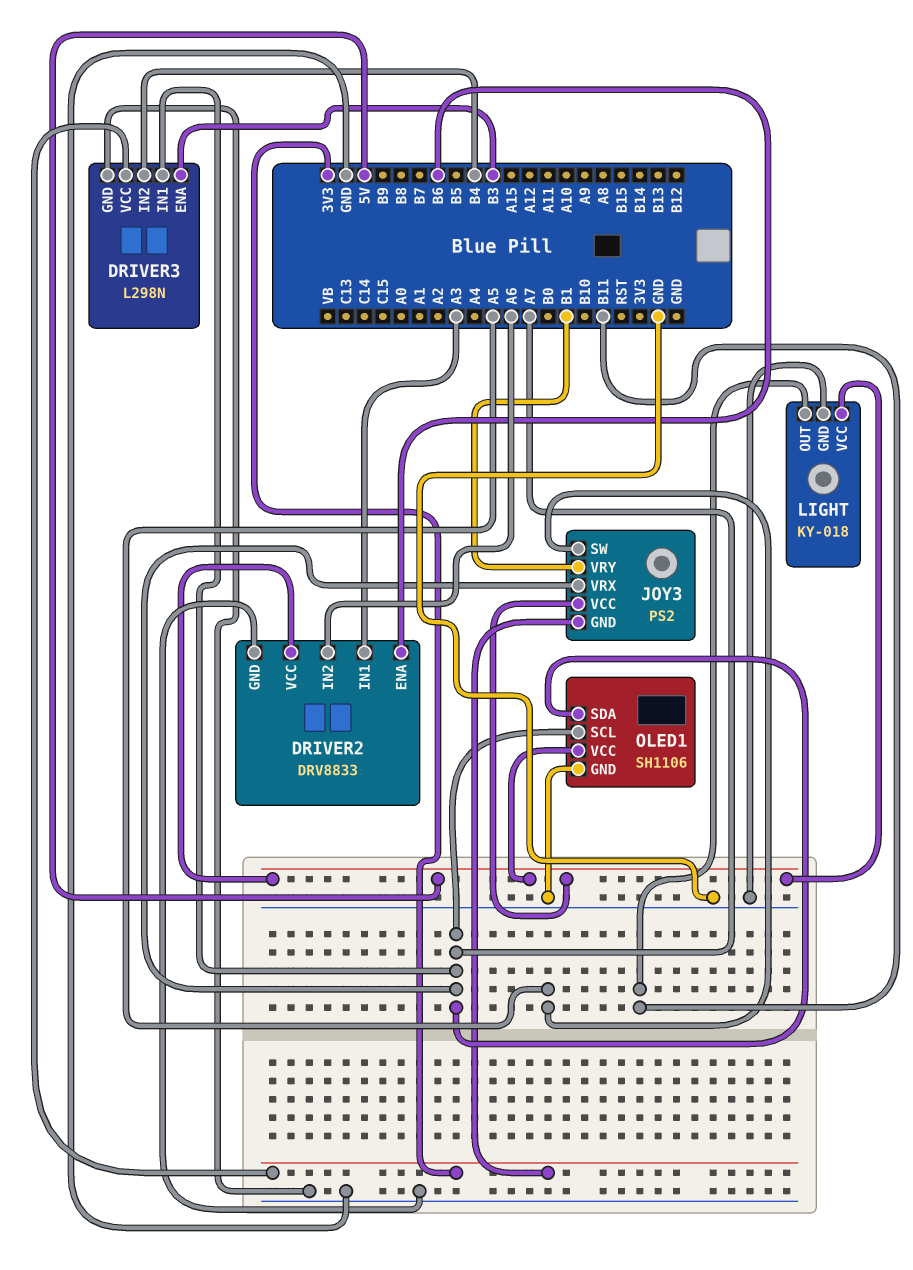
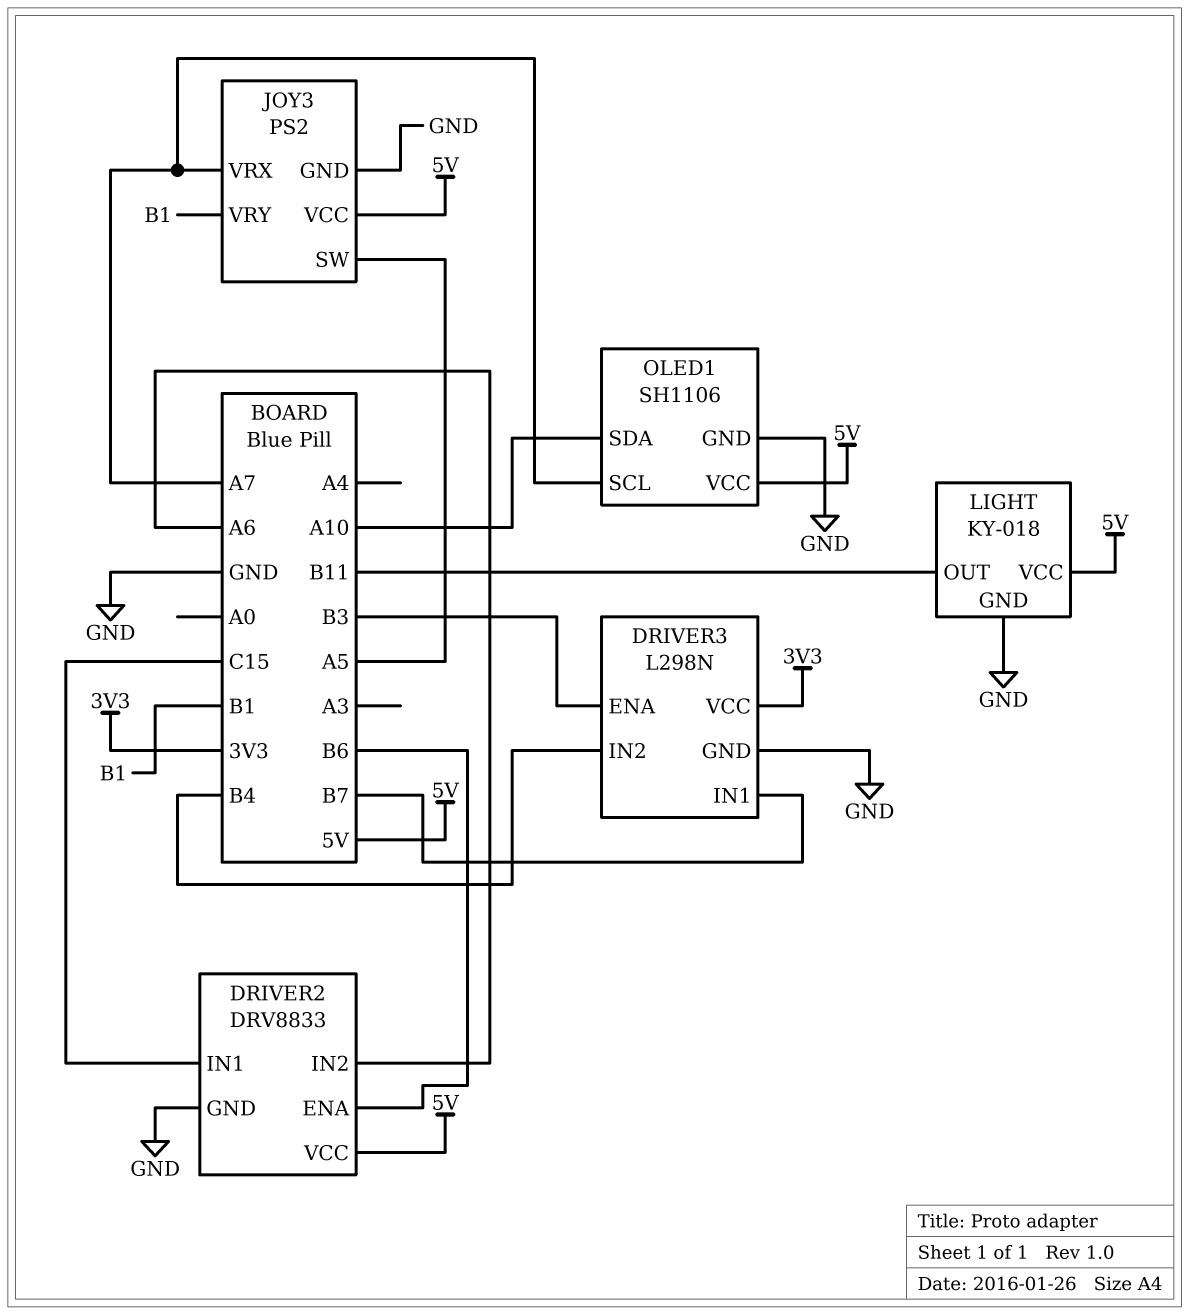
DRIVER2 pin IN1: A3 -> C15
DRIVER3 pin IN1: A7 -> B7
JOY3 pin GND: 3V3 -> GND
OLED1 pin SDA: A7 -> A10

